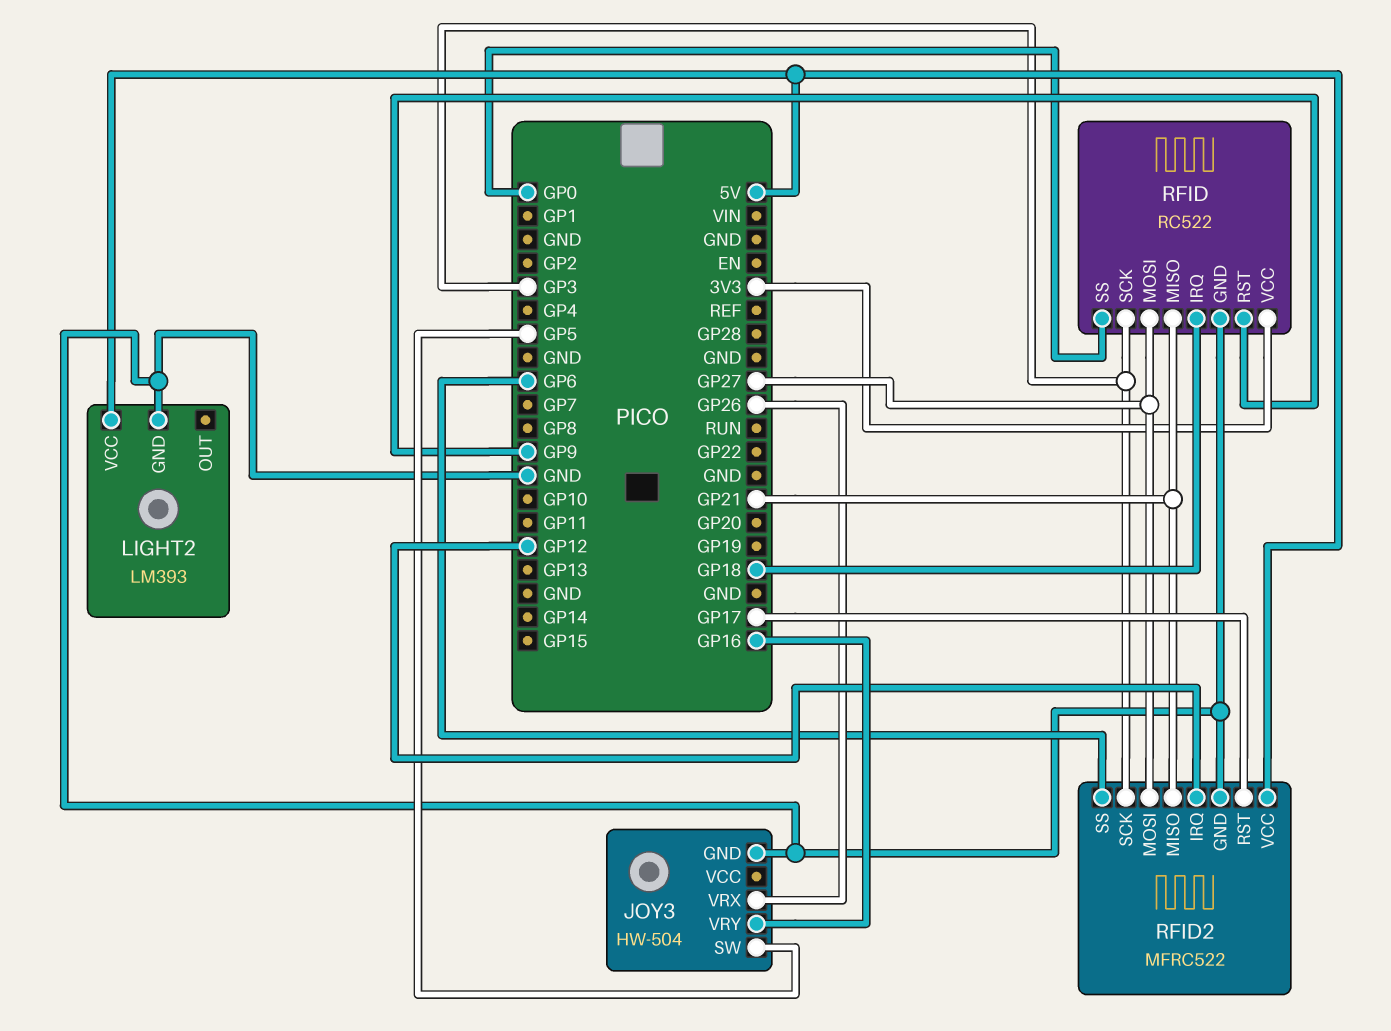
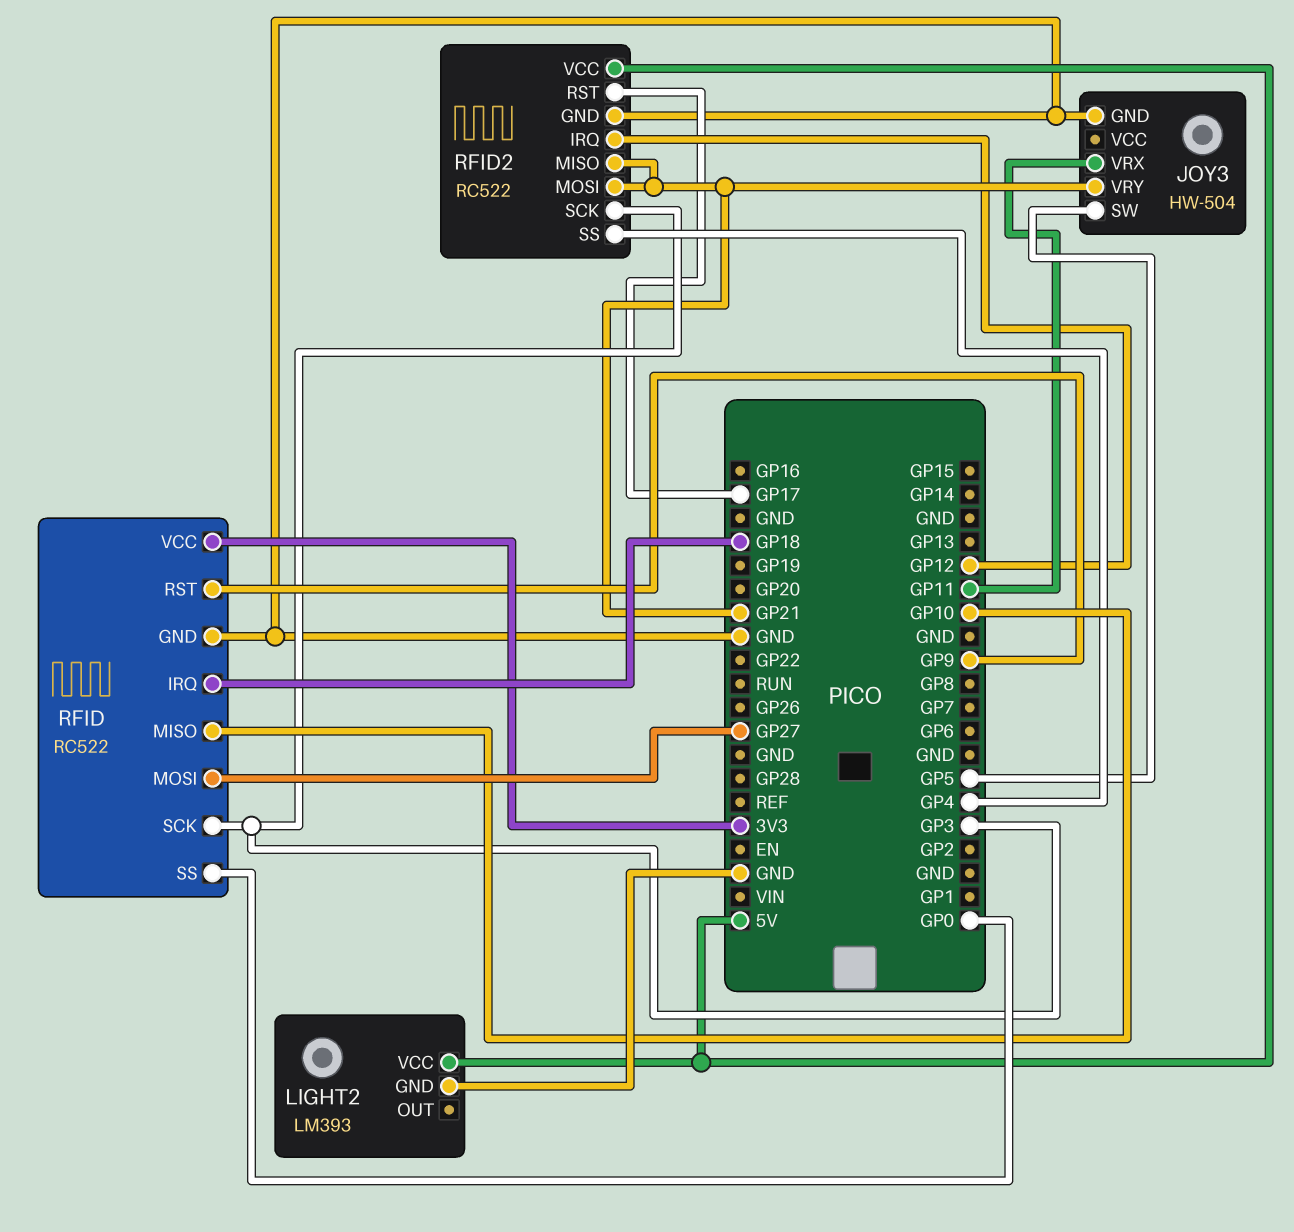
JOY3 pin VRX: GP26 -> GP11
JOY3 pin VRY: GP16 -> GP21
RFID pin MISO: GP21 -> GP10
RFID2: MFRC522 -> RC522
RFID2 pin MOSI: GP27 -> GP21
RFID2 pin SS: GP6 -> GP4

